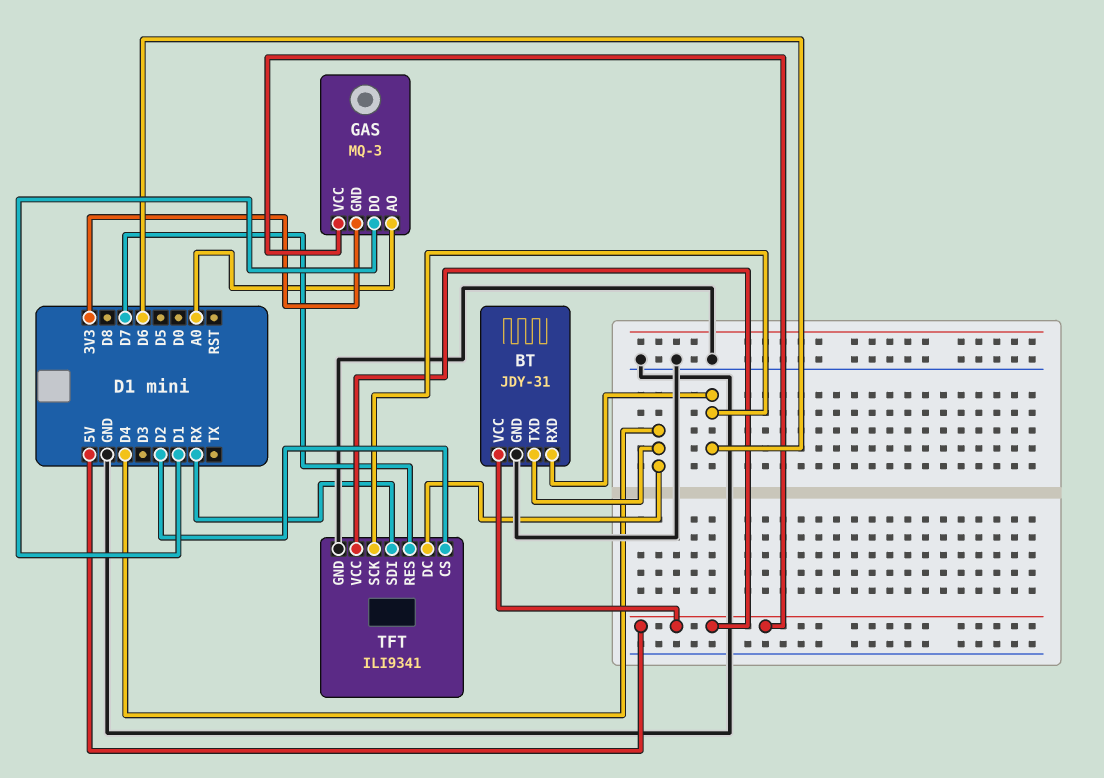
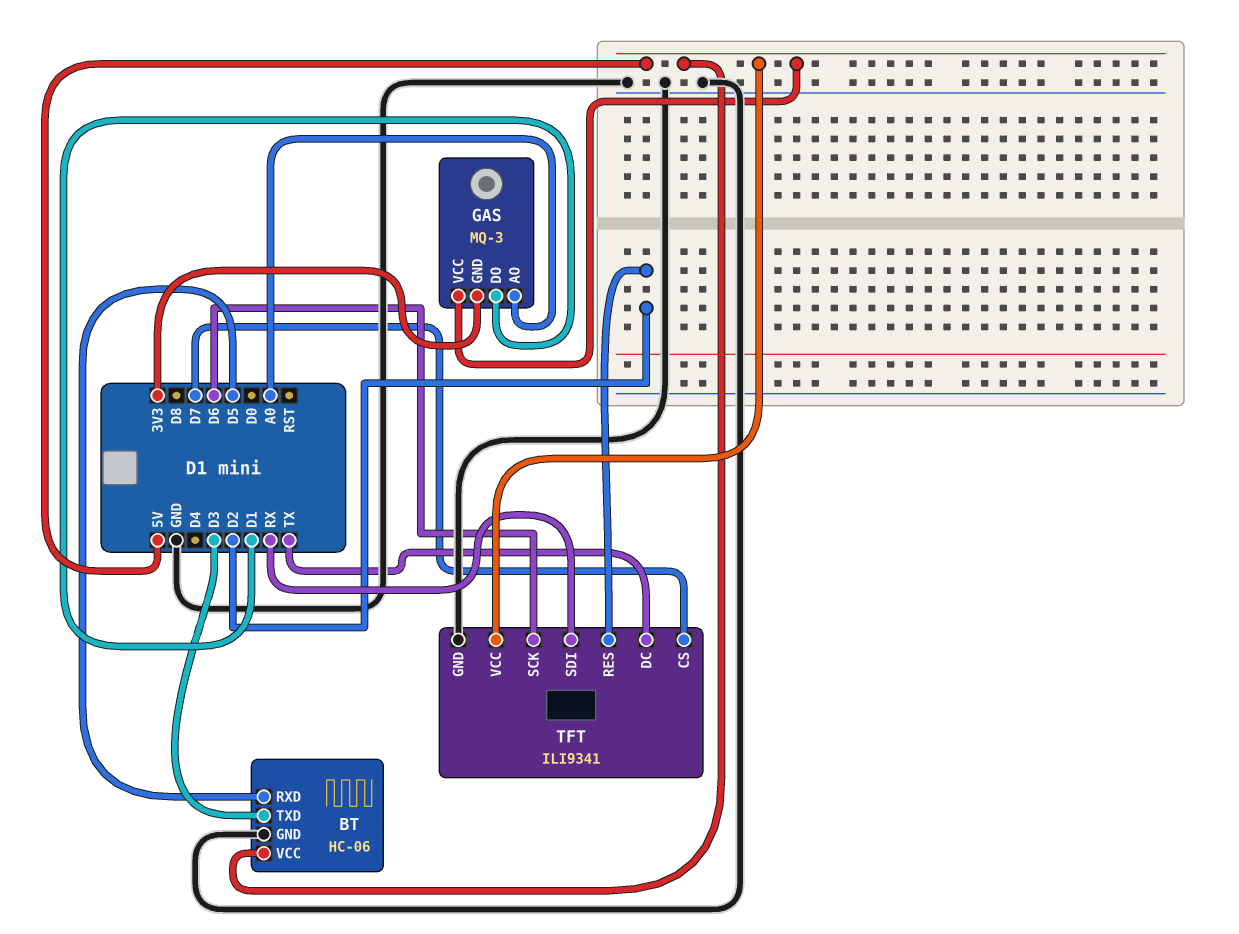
BT: JDY-31 -> HC-06
BT pin RXD: D6 -> D5
BT pin TXD: D4 -> D3
TFT pin CS: D2 -> D7
TFT pin DC: D4 -> TX
TFT pin RES: D7 -> D2

